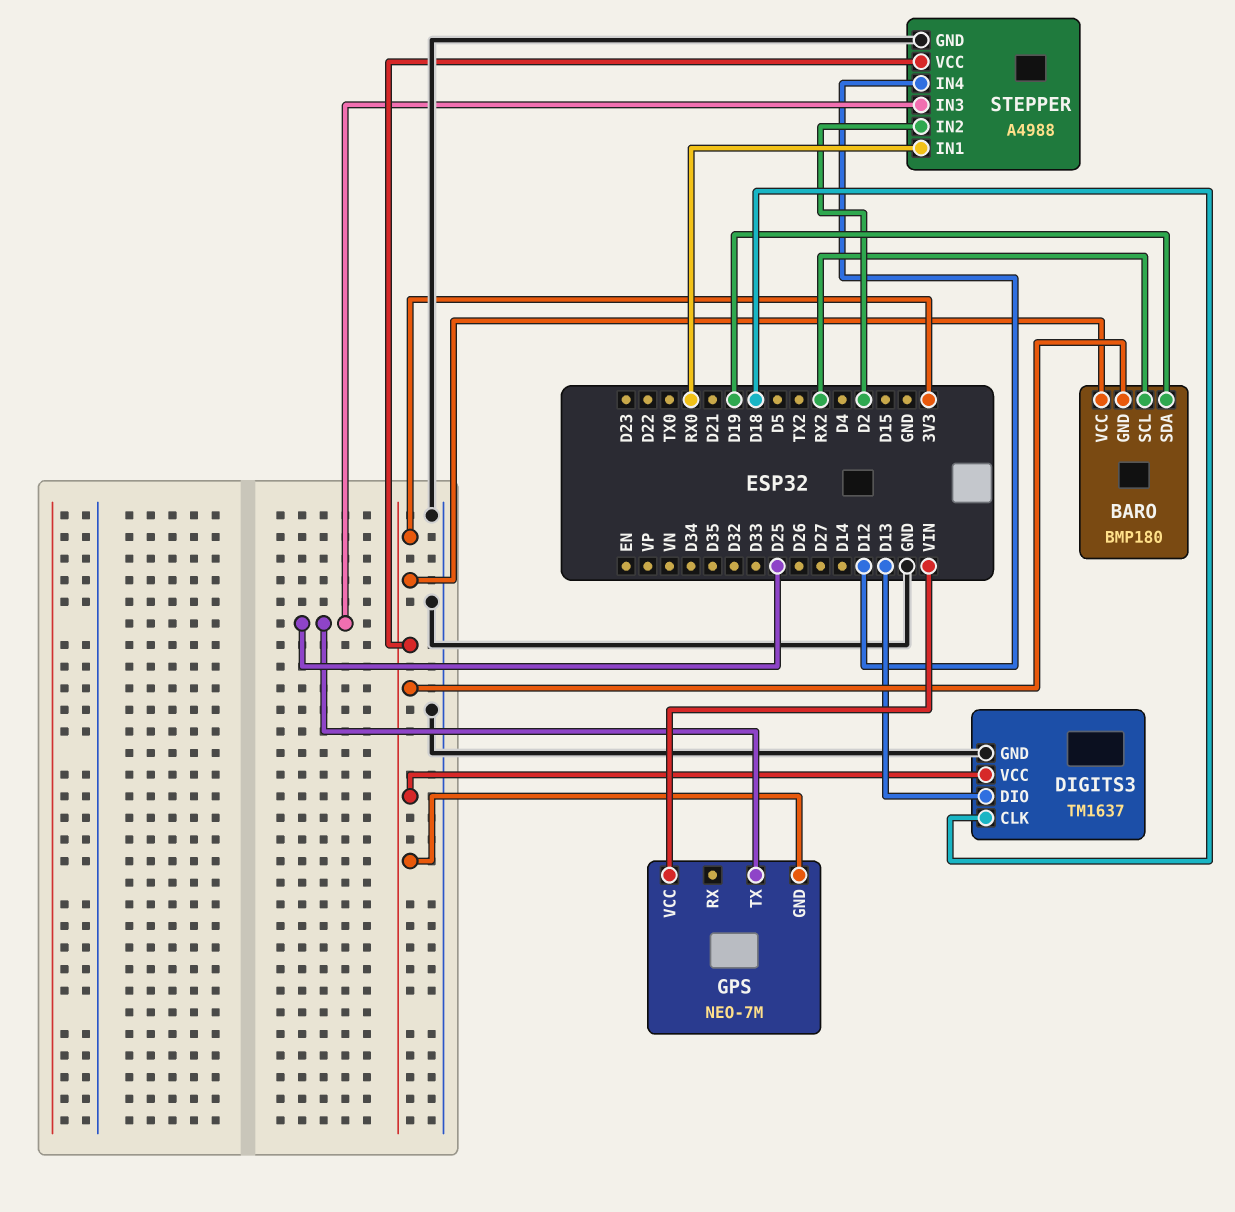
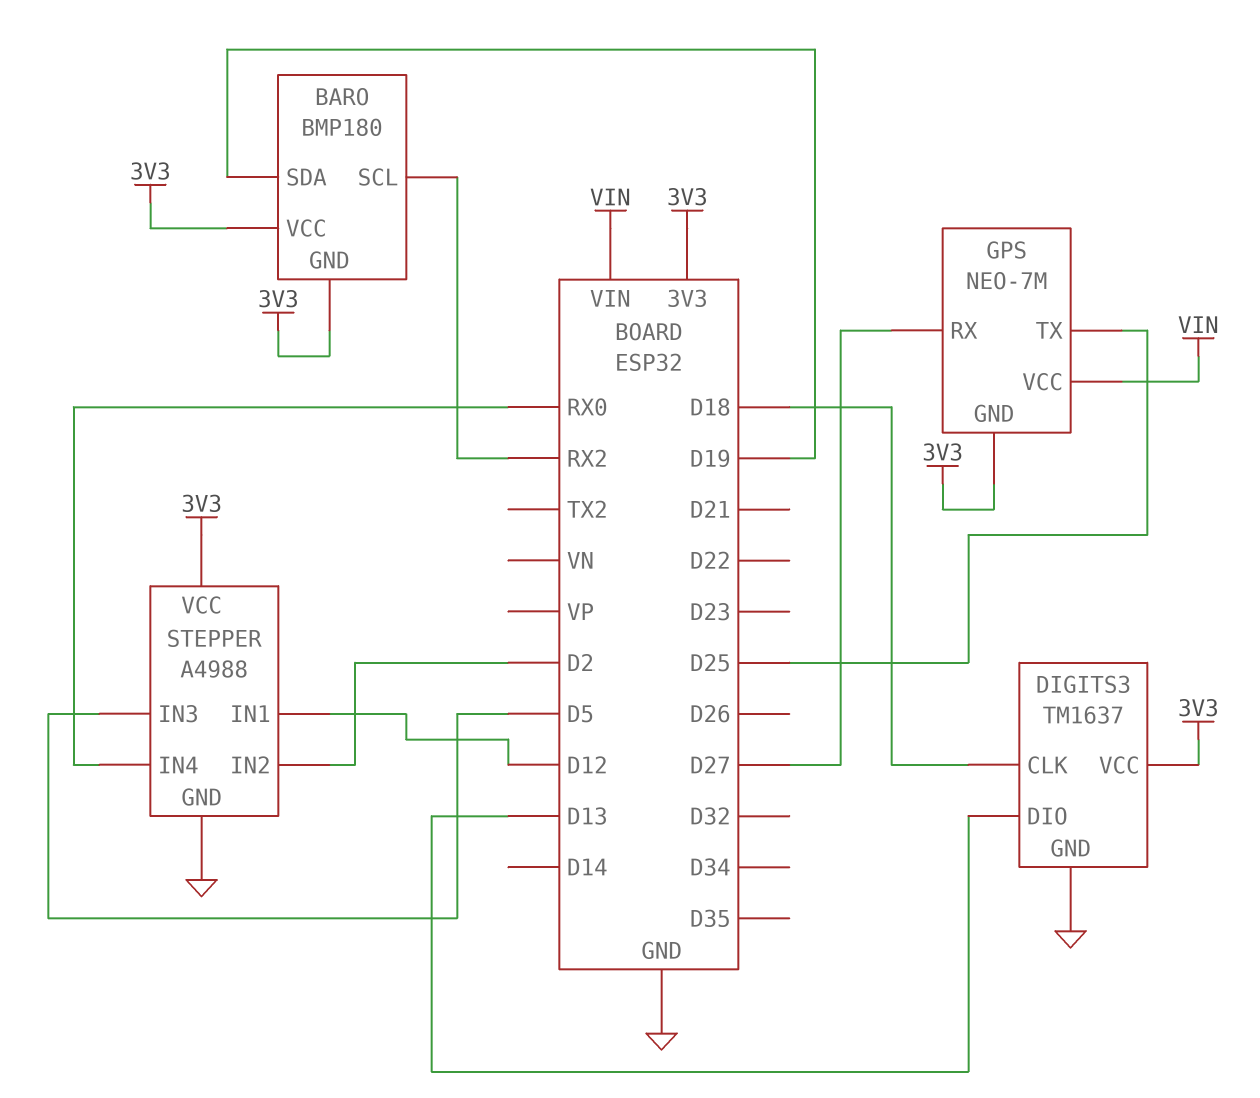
GPS pin RX: none -> D27
STEPPER pin IN1: RX0 -> D12
STEPPER pin IN3: D25 -> D5
STEPPER pin IN4: D12 -> RX0

